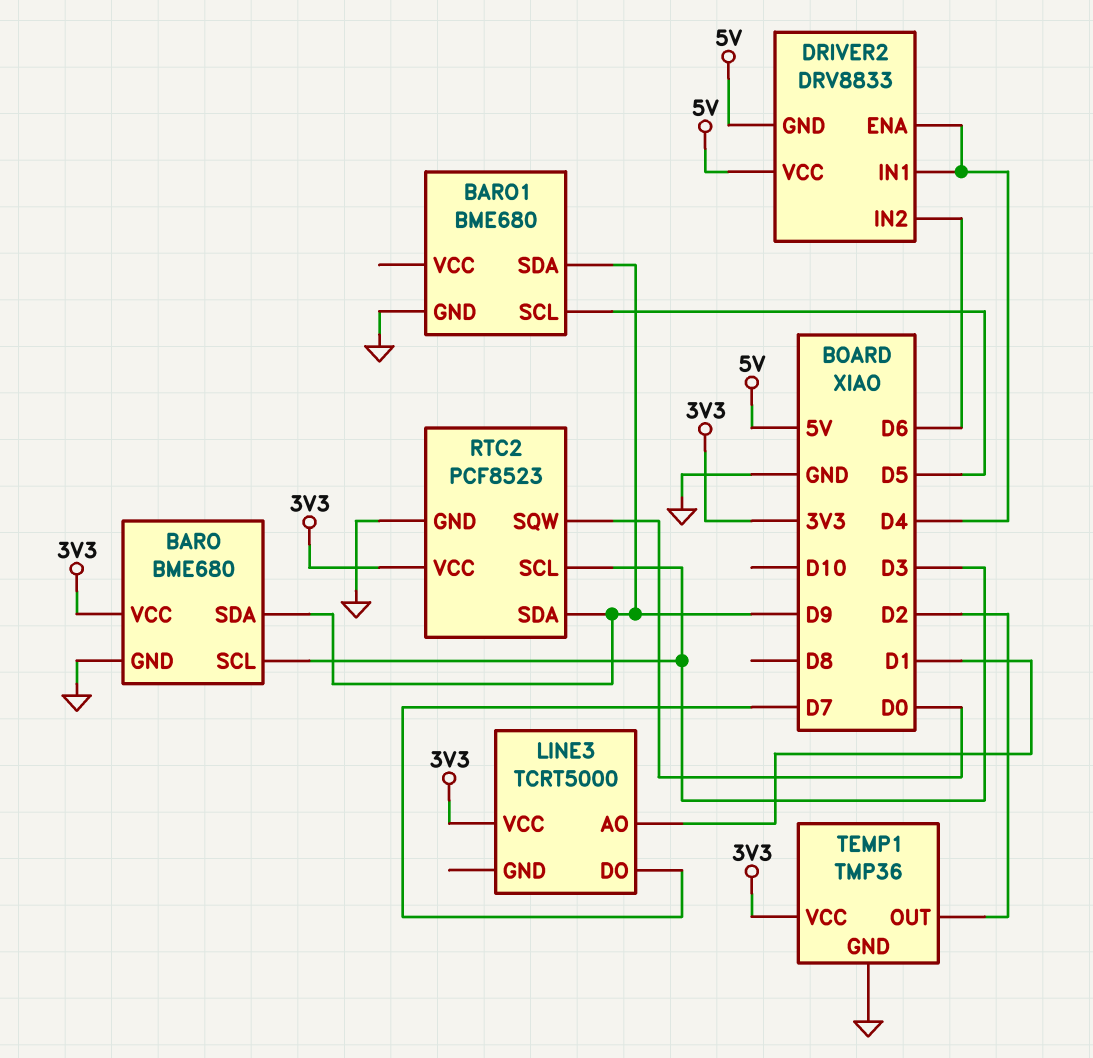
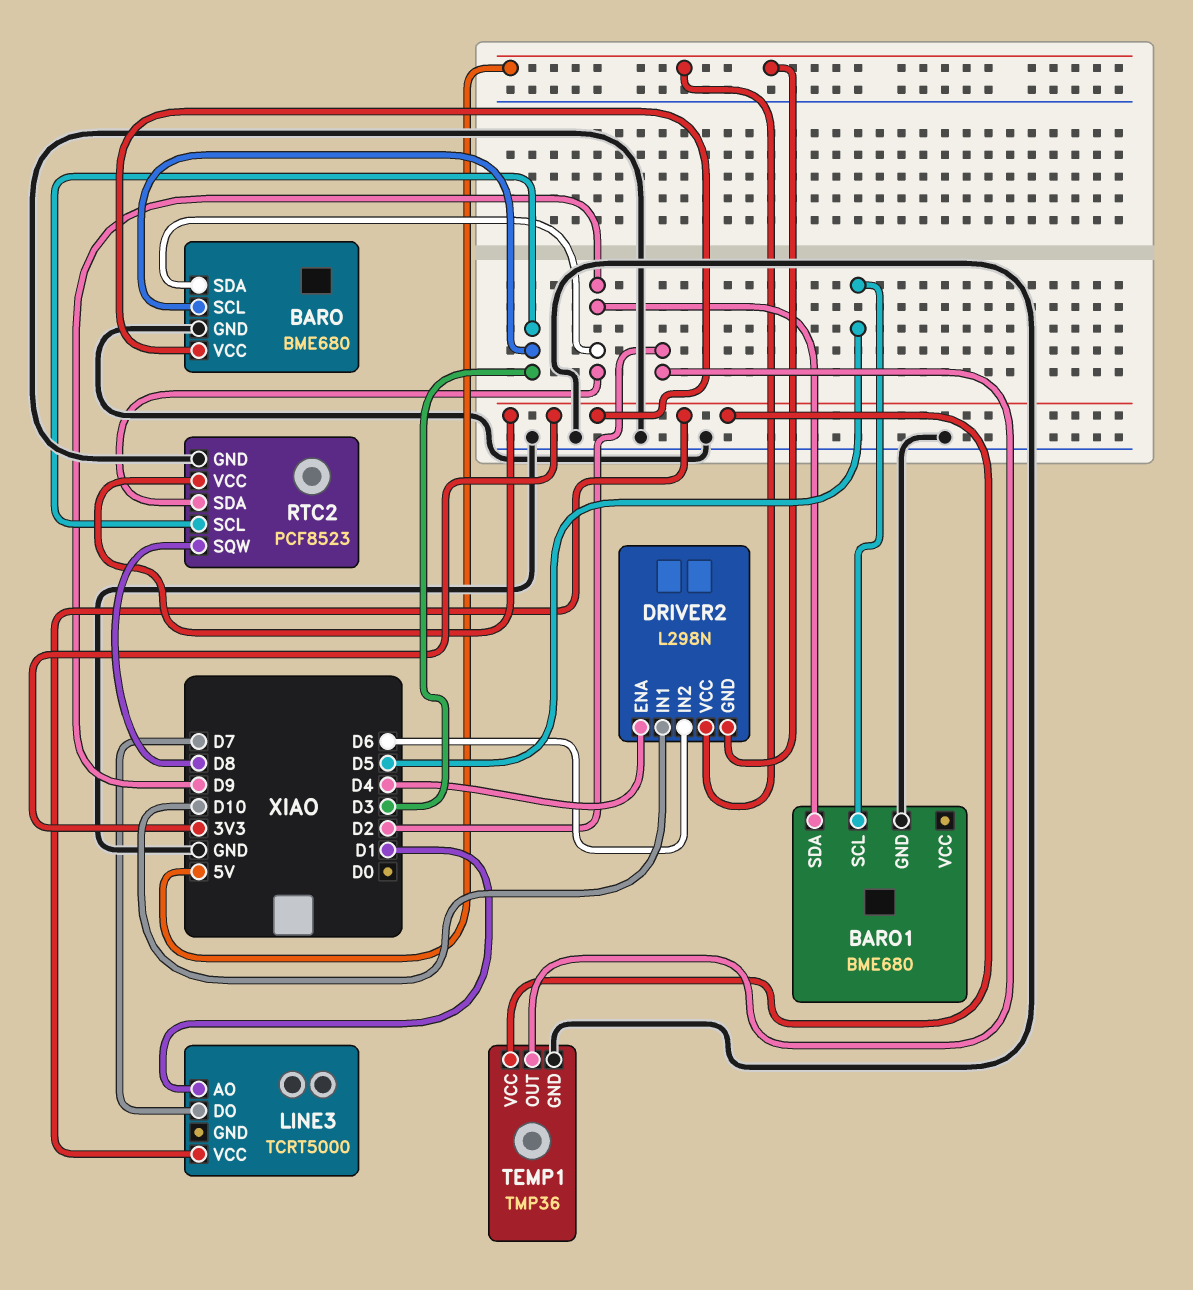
DRIVER2: DRV8833 -> L298N
DRIVER2 pin IN1: D4 -> D10
RTC2 pin SQW: D0 -> D8

